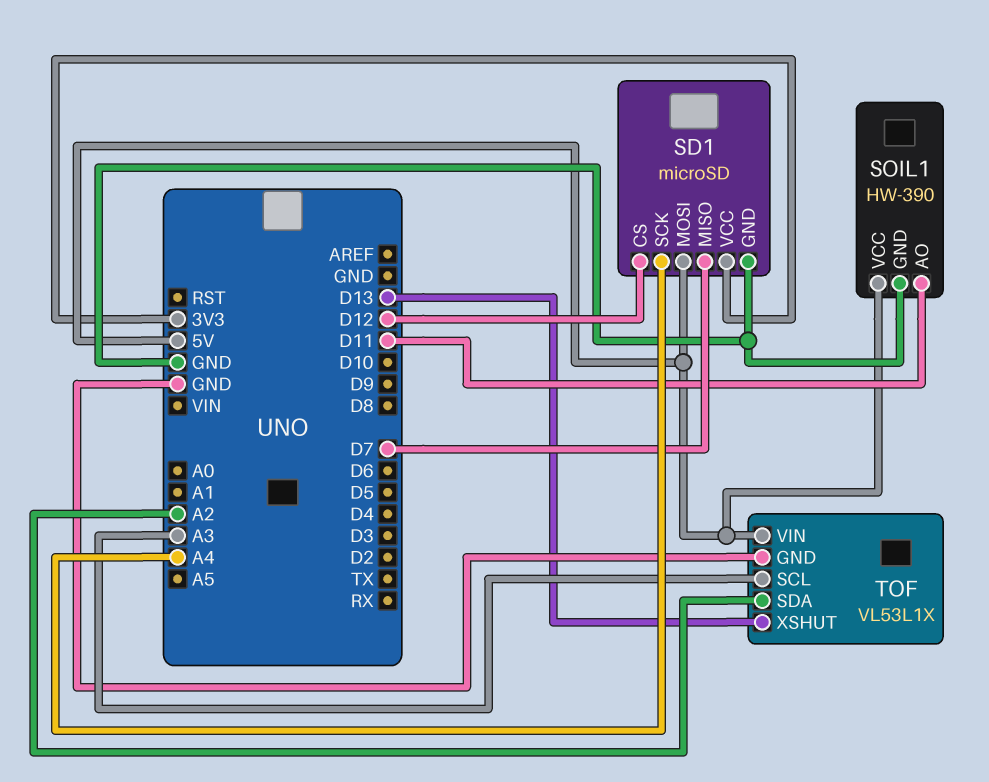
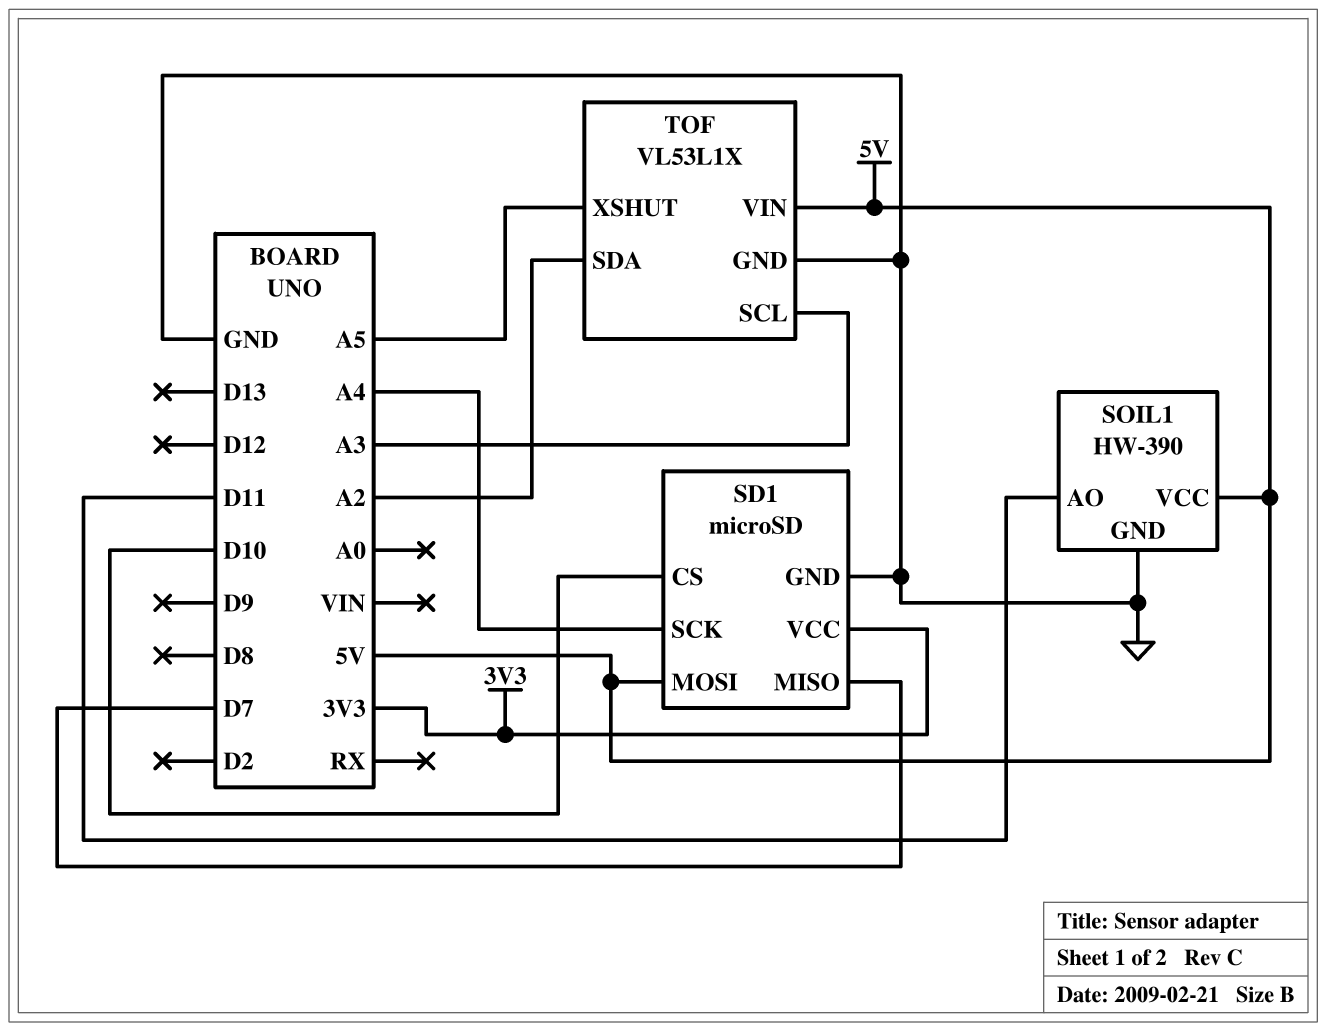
SD1 pin CS: D12 -> D10
TOF pin XSHUT: D13 -> A5

